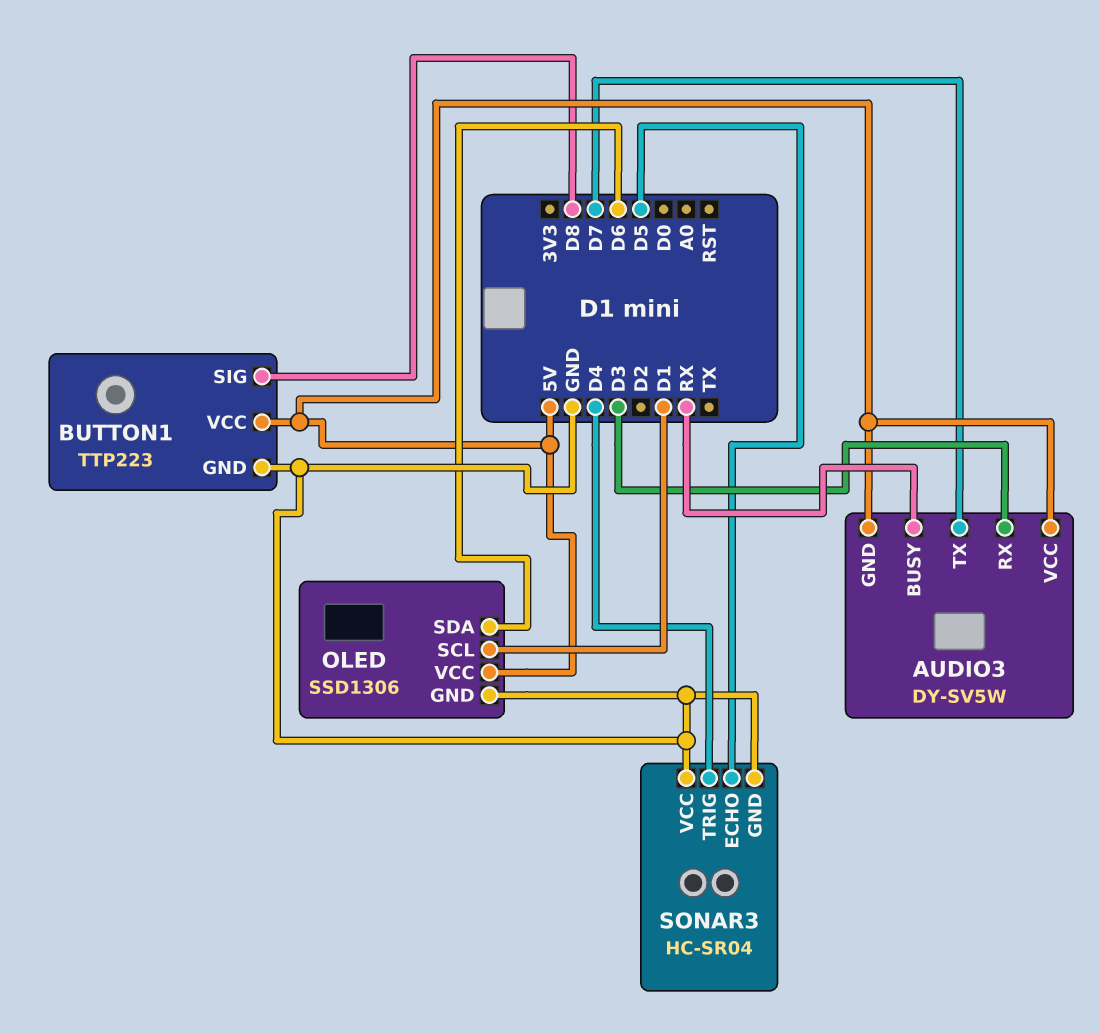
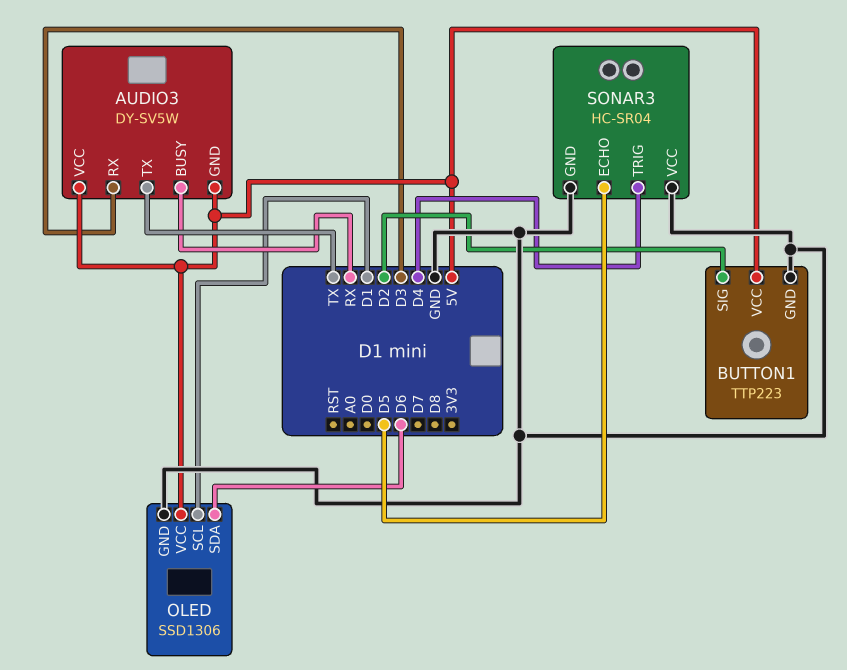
AUDIO3 pin TX: D7 -> TX
BUTTON1 pin SIG: D8 -> D2

